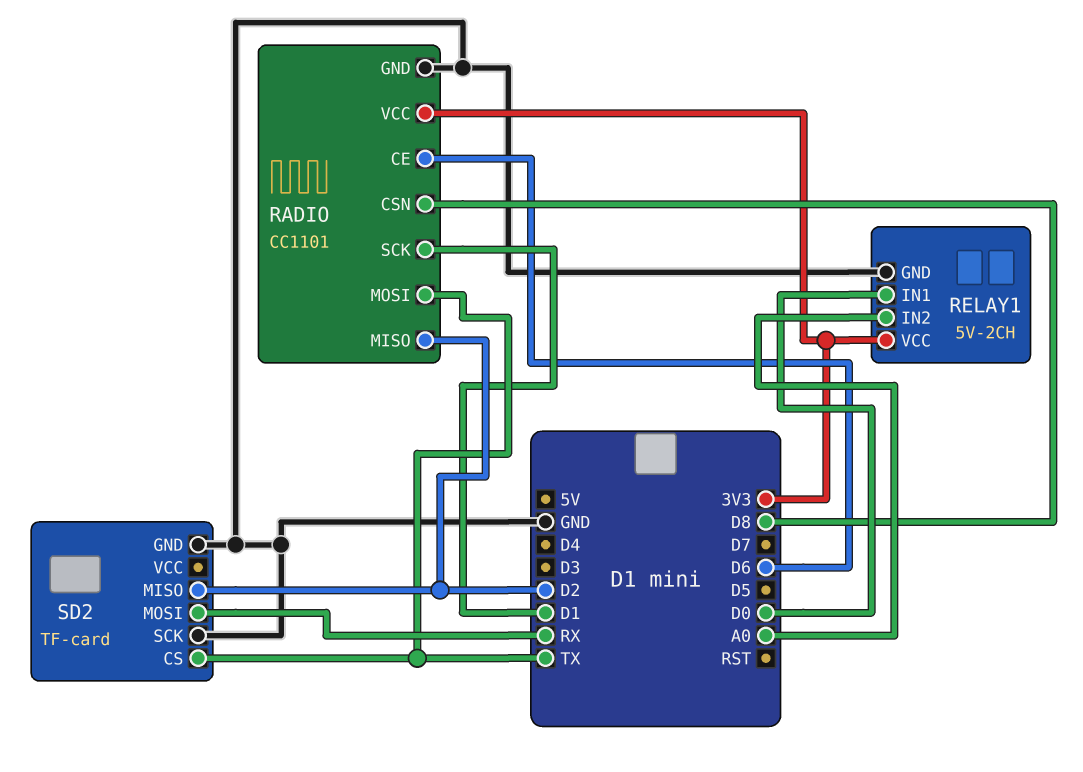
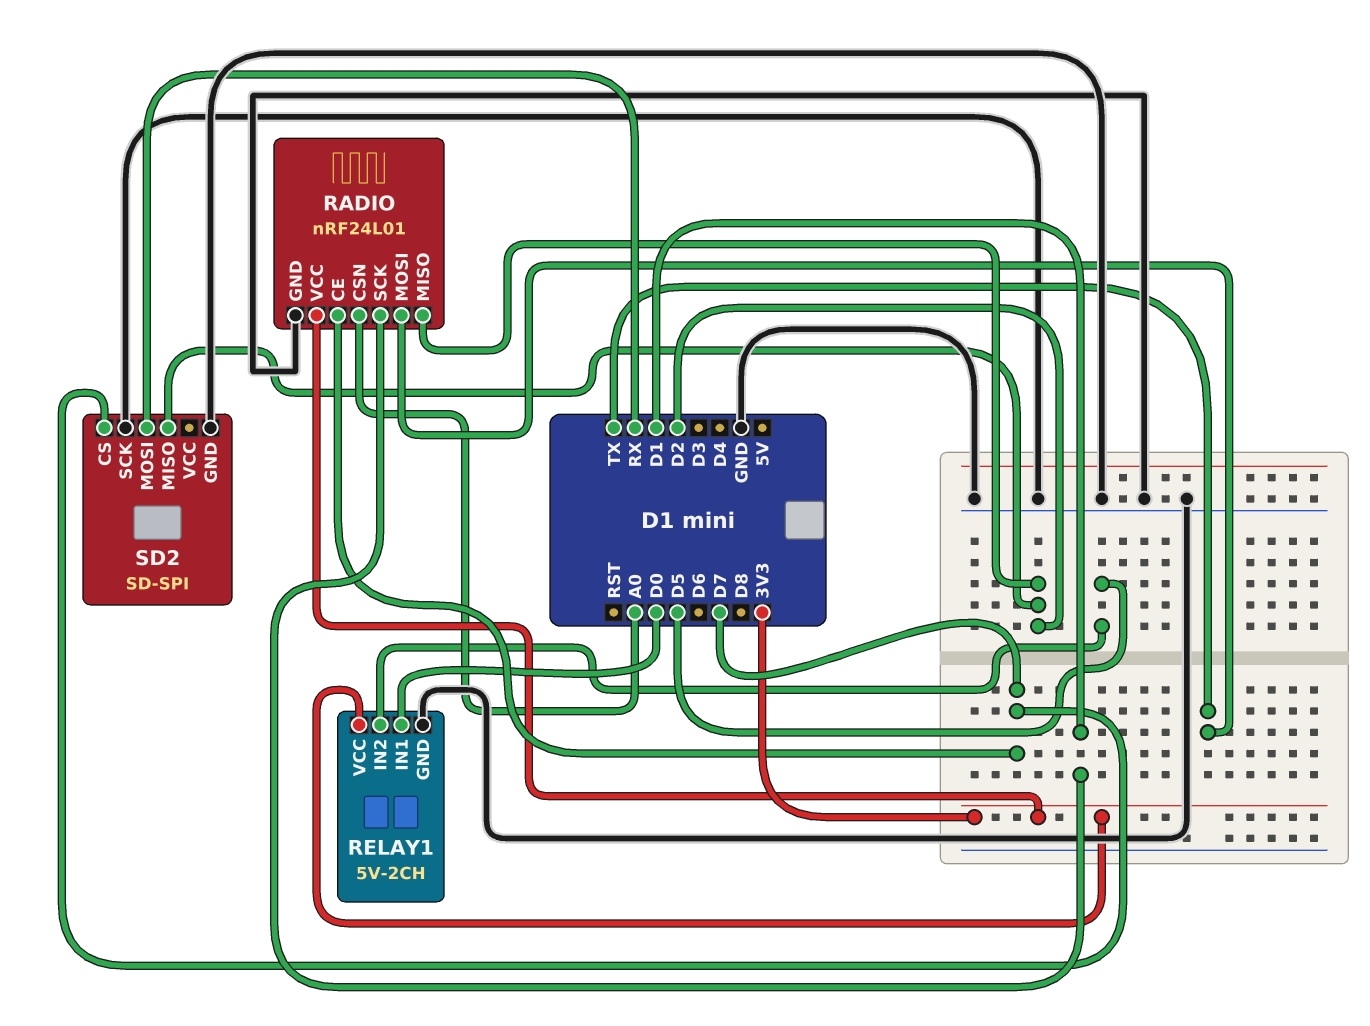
RADIO: CC1101 -> nRF24L01
RADIO pin CE: D6 -> D7
RADIO pin CSN: D8 -> A0
RELAY1 pin IN2: A0 -> D5
SD2: TF-card -> SD-SPI
SD2 pin CS: TX -> D7

